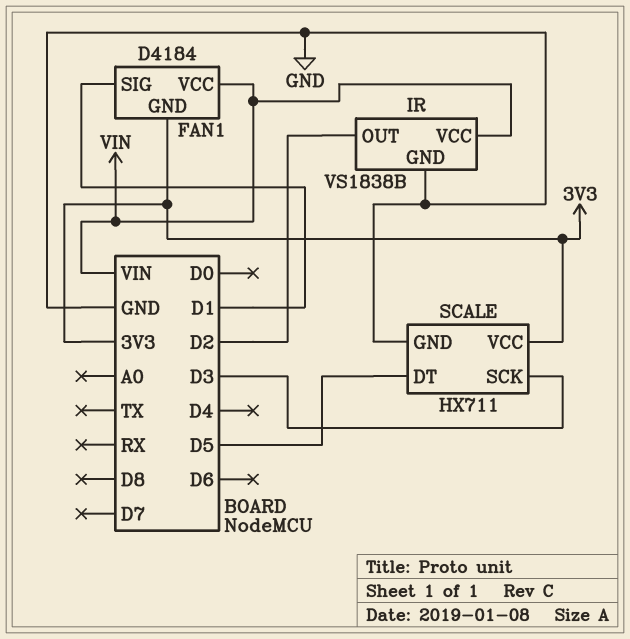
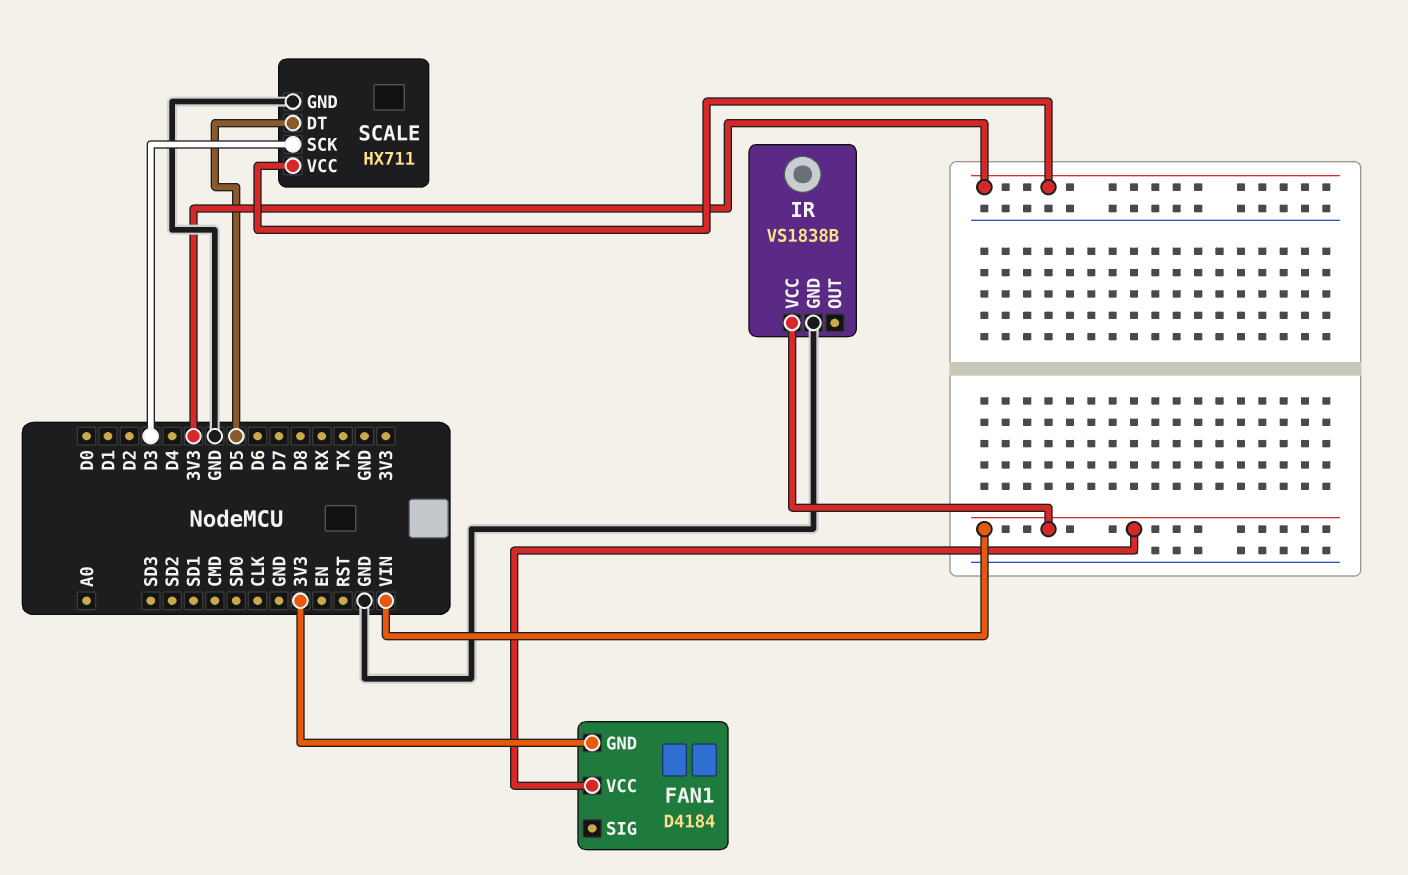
FAN1 pin SIG: D1 -> none
IR pin OUT: D2 -> none

